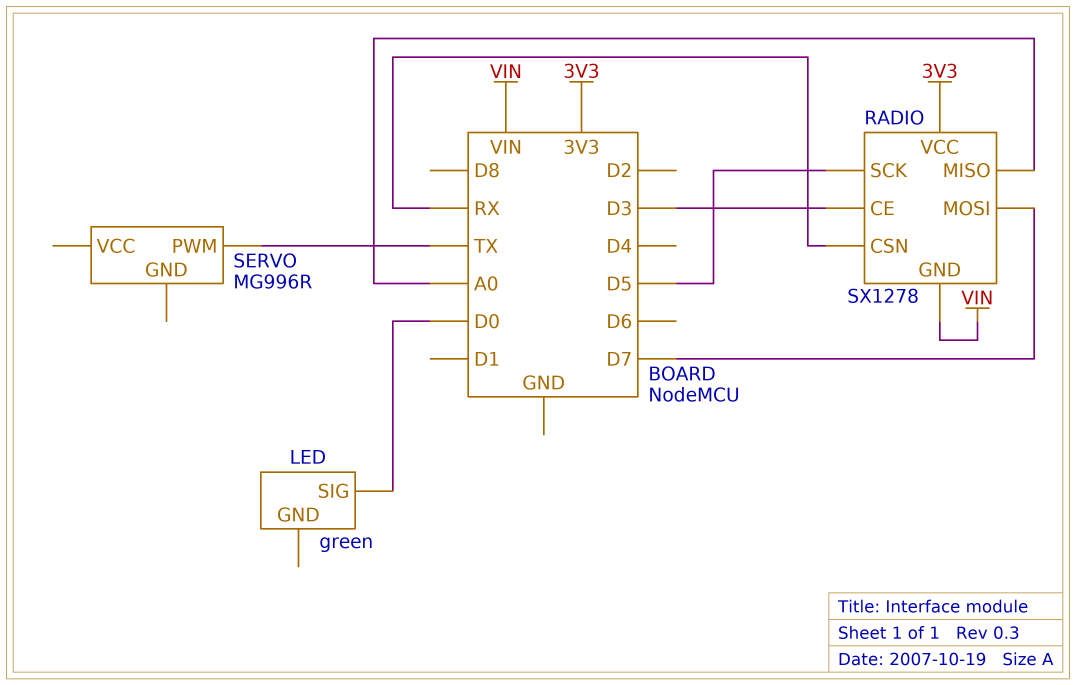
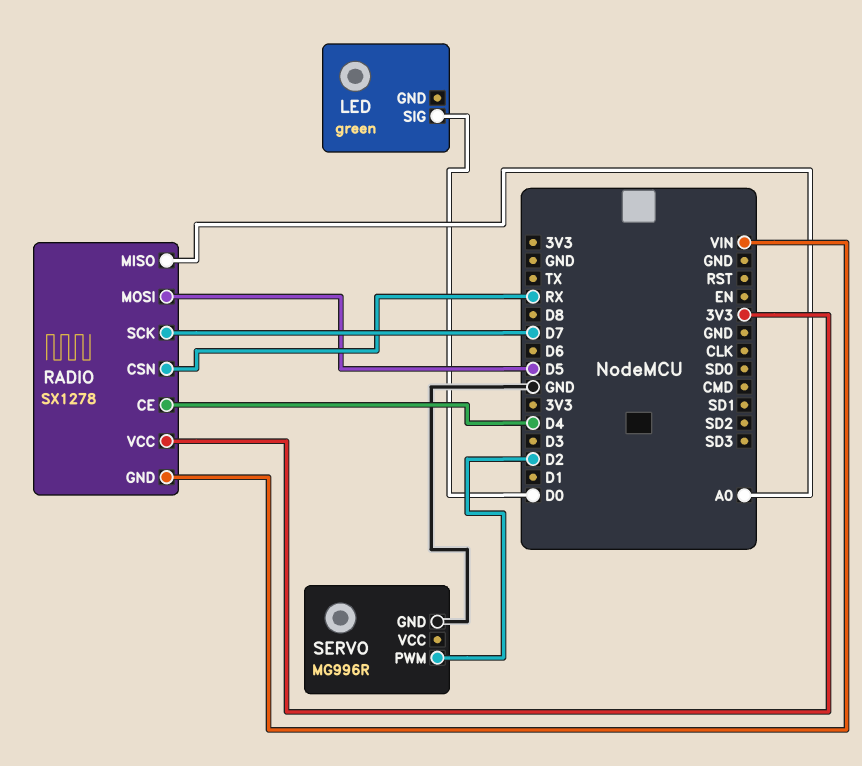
RADIO pin CE: D3 -> D4
RADIO pin MOSI: D7 -> D5
RADIO pin SCK: D5 -> D7
SERVO pin GND: none -> GND
SERVO pin PWM: TX -> D2

